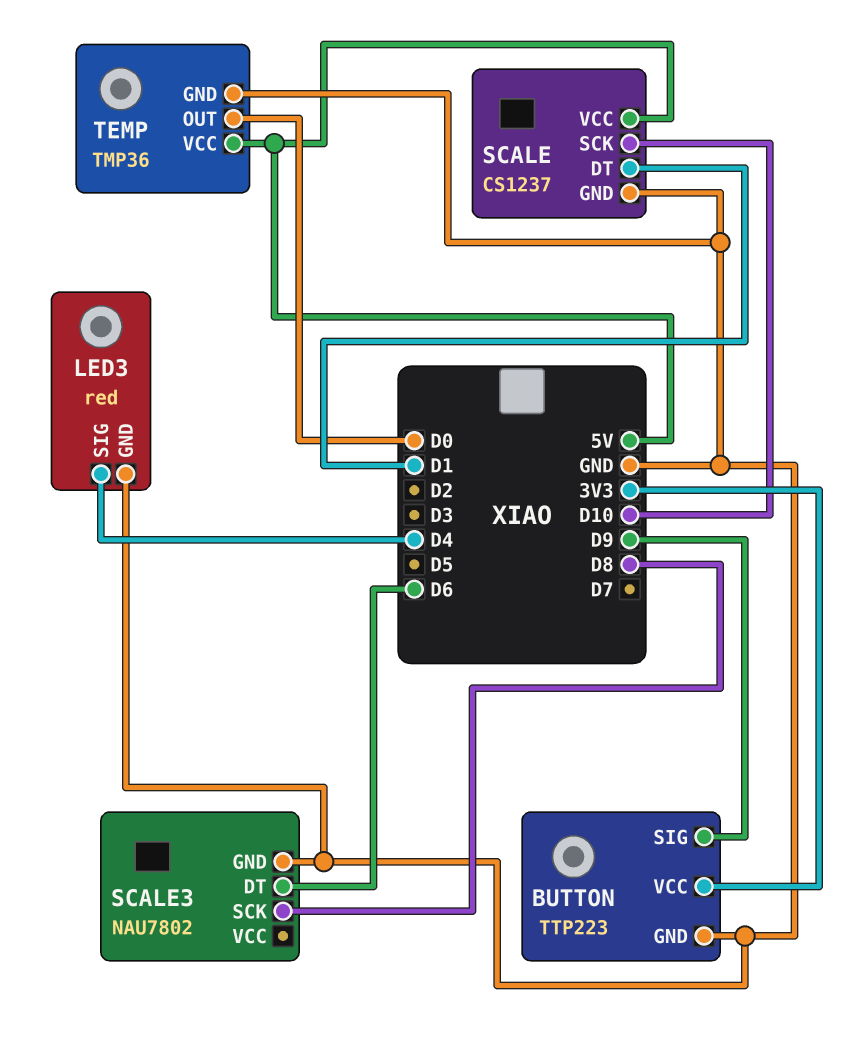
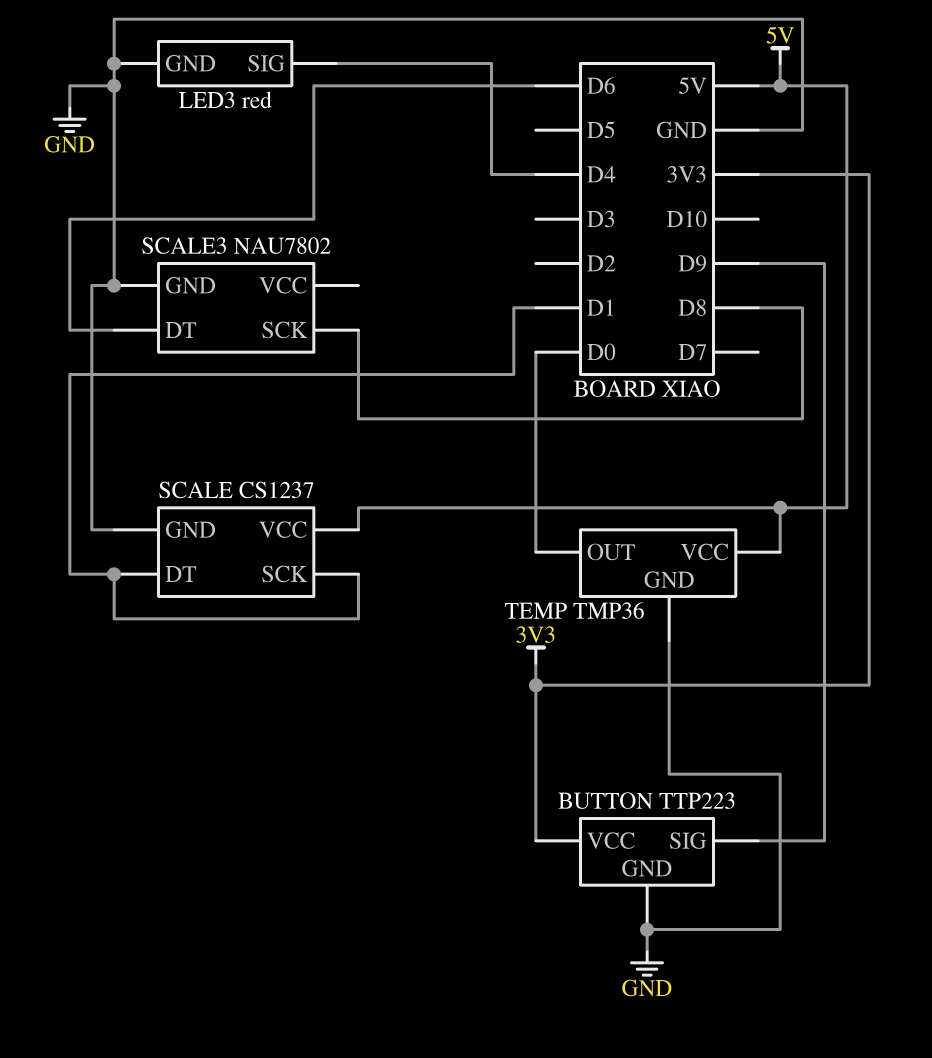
SCALE pin SCK: D10 -> D1

